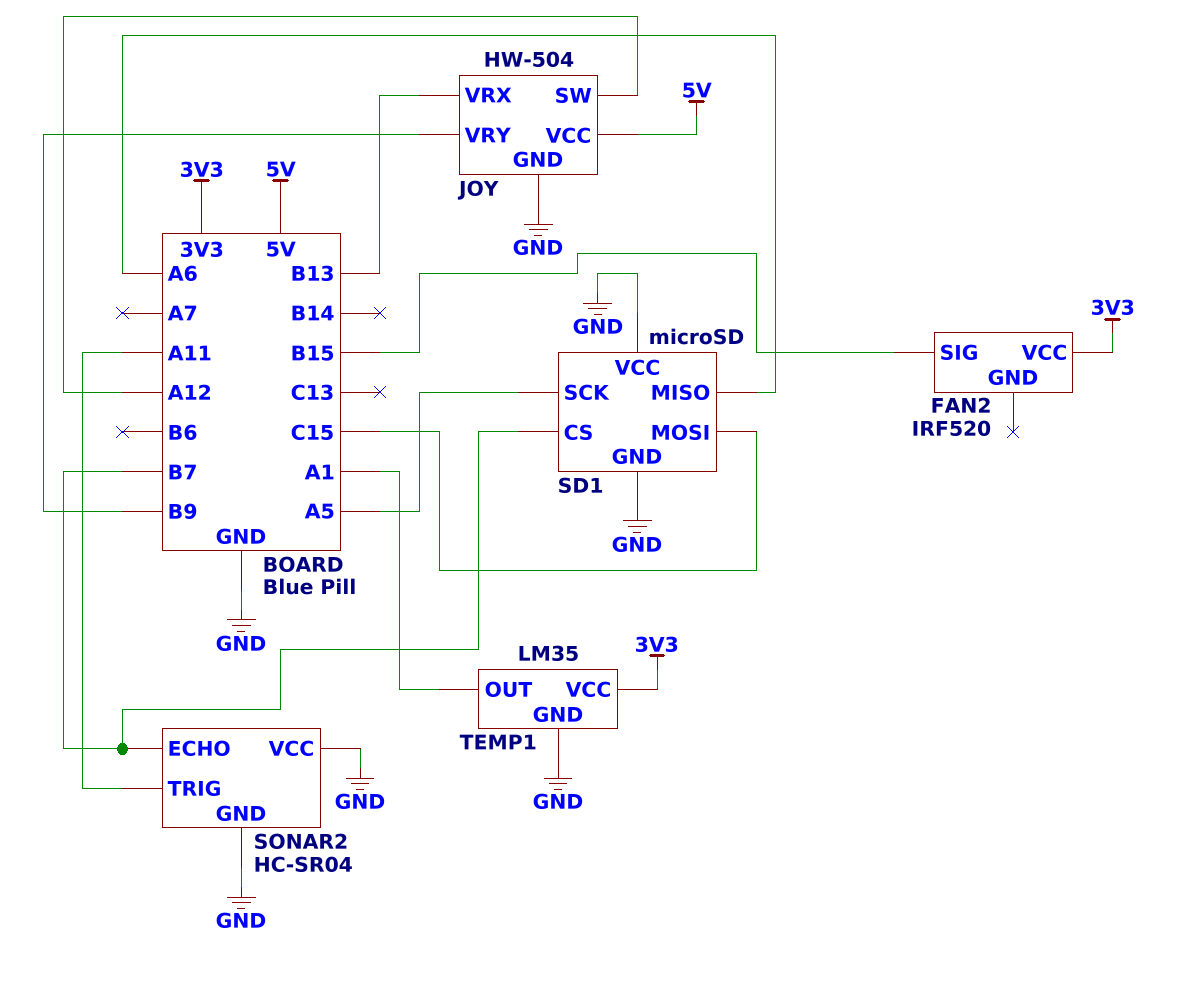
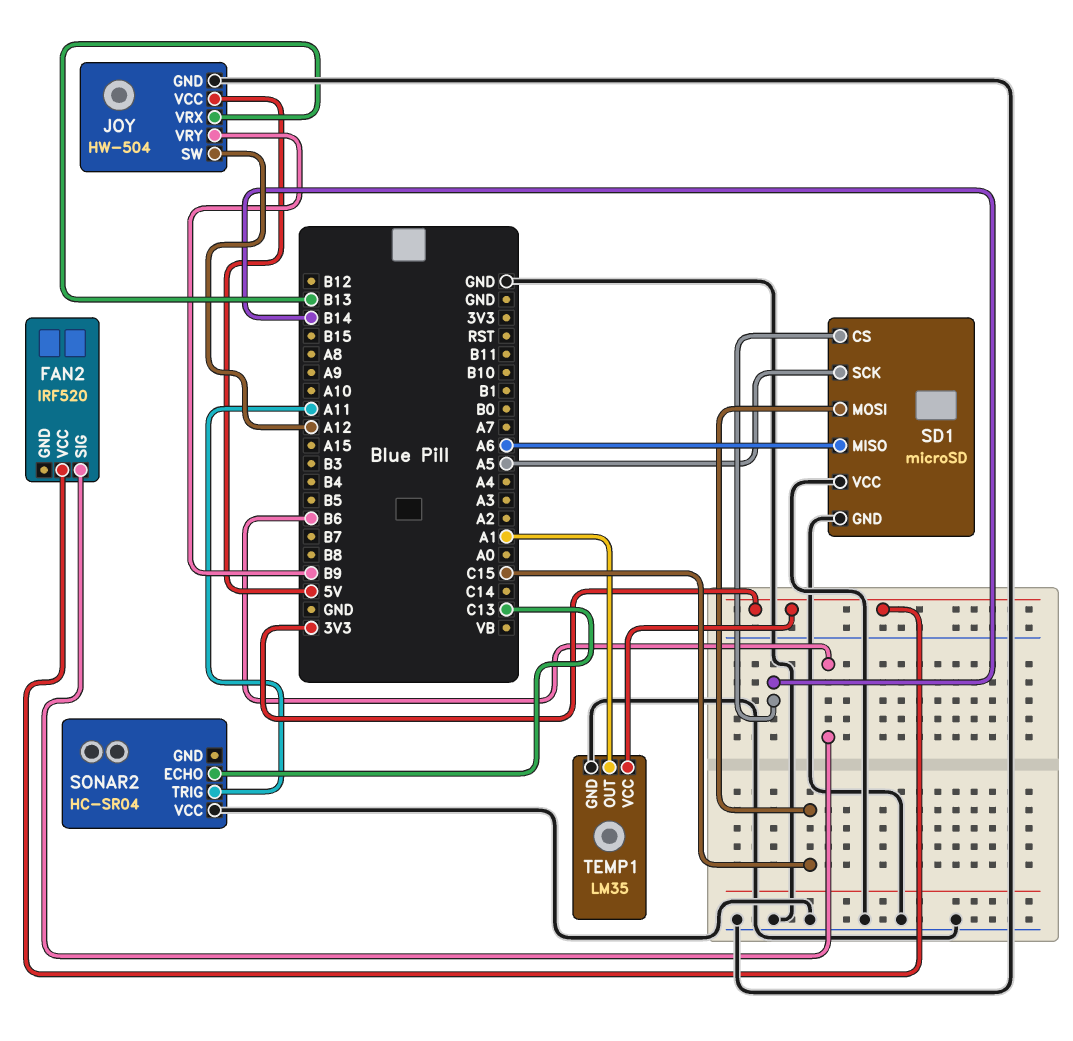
FAN2 pin SIG: B15 -> B6
SD1 pin CS: B7 -> B14
SONAR2 pin ECHO: B7 -> C13
SONAR2 pin GND: GND -> none

